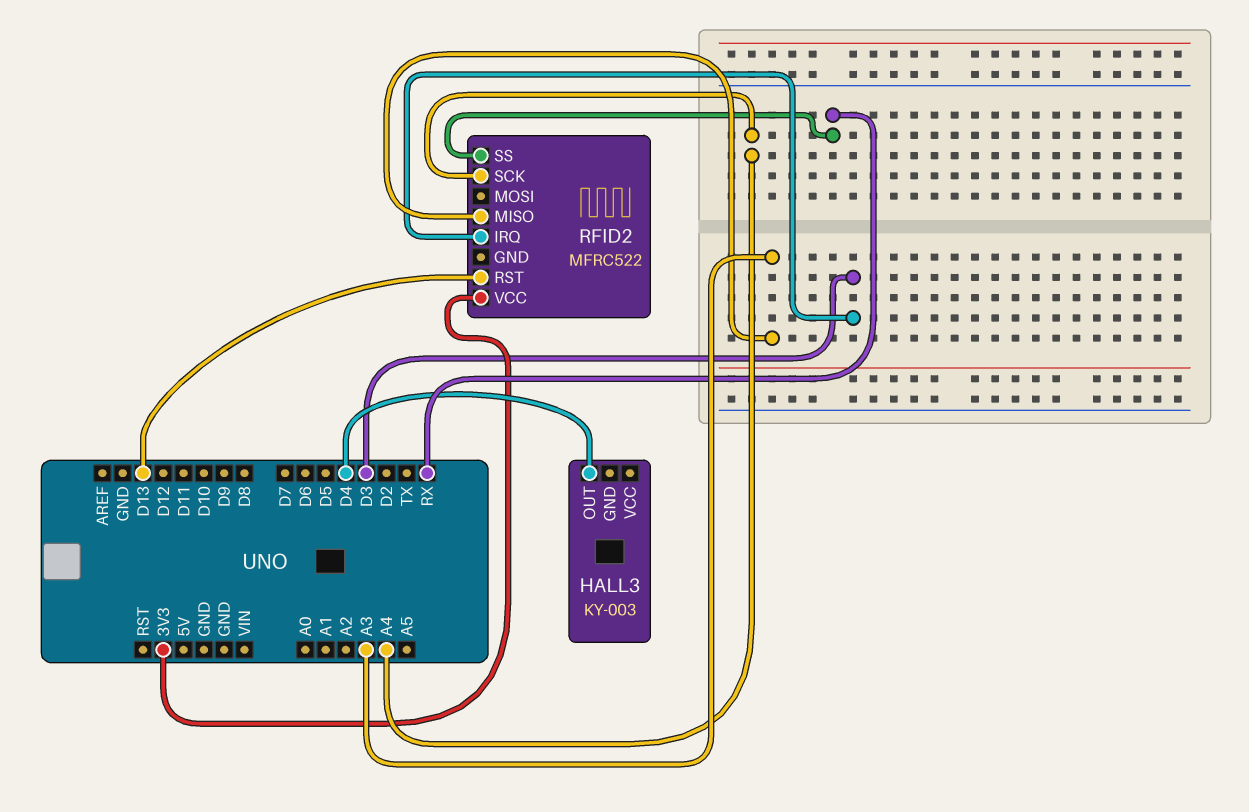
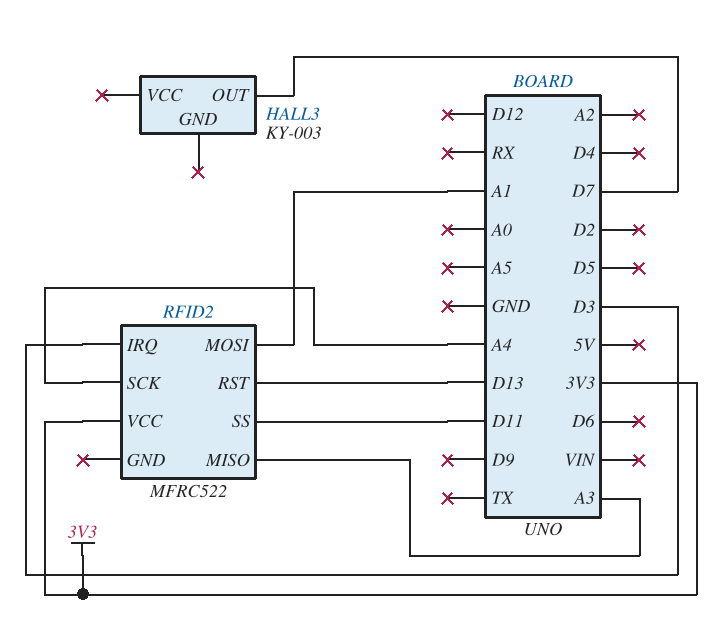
HALL3 pin OUT: D4 -> D7
RFID2 pin MOSI: none -> A1
RFID2 pin SS: RX -> D11

